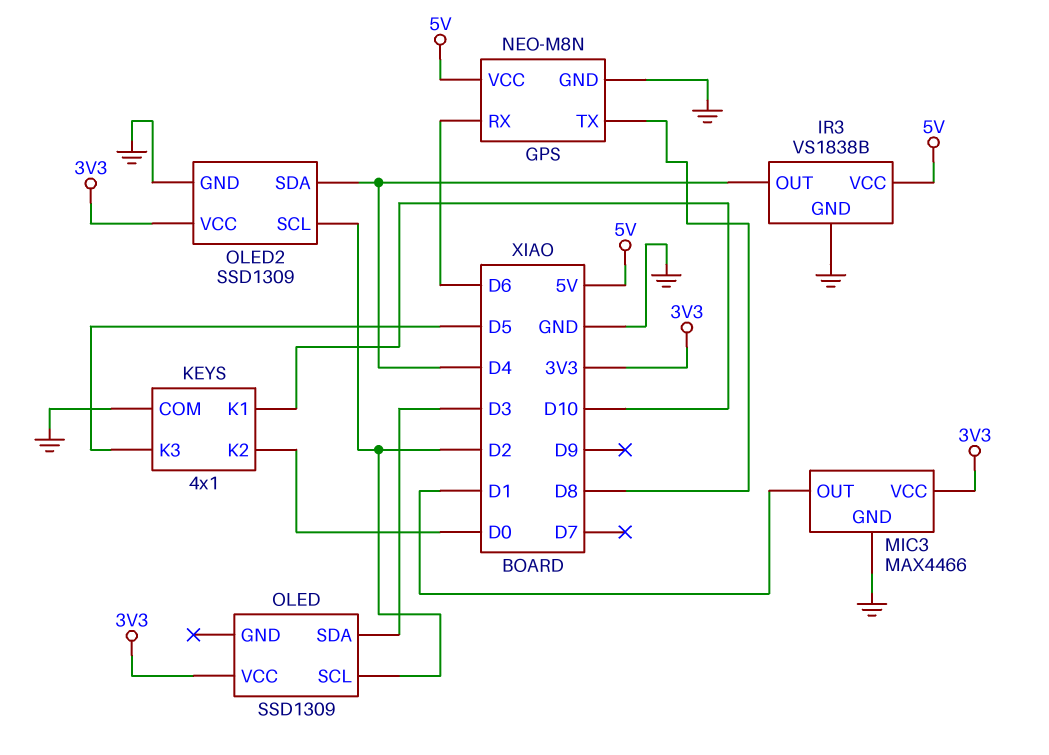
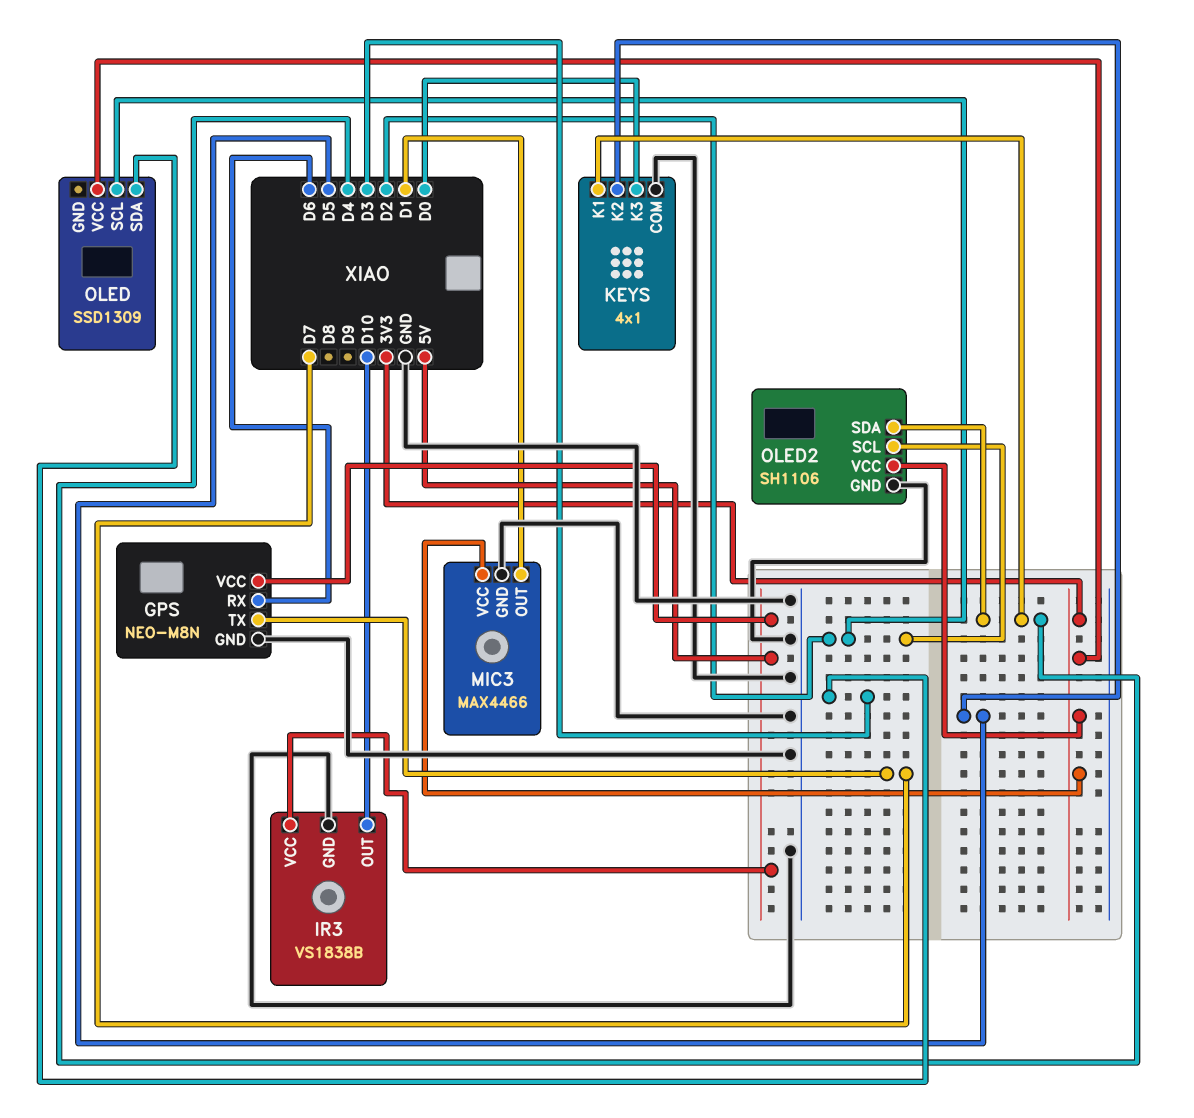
GPS pin TX: D8 -> D7
IR3 pin OUT: D4 -> D10
KEYS pin K1: D10 -> D4
KEYS pin K2: D0 -> D5
KEYS pin K3: D5 -> D0
OLED2: SSD1309 -> SH1106

